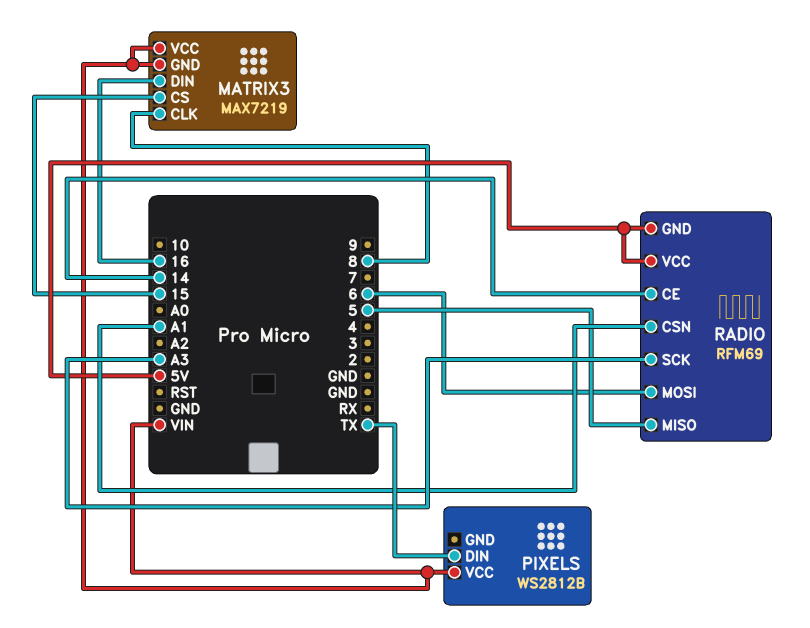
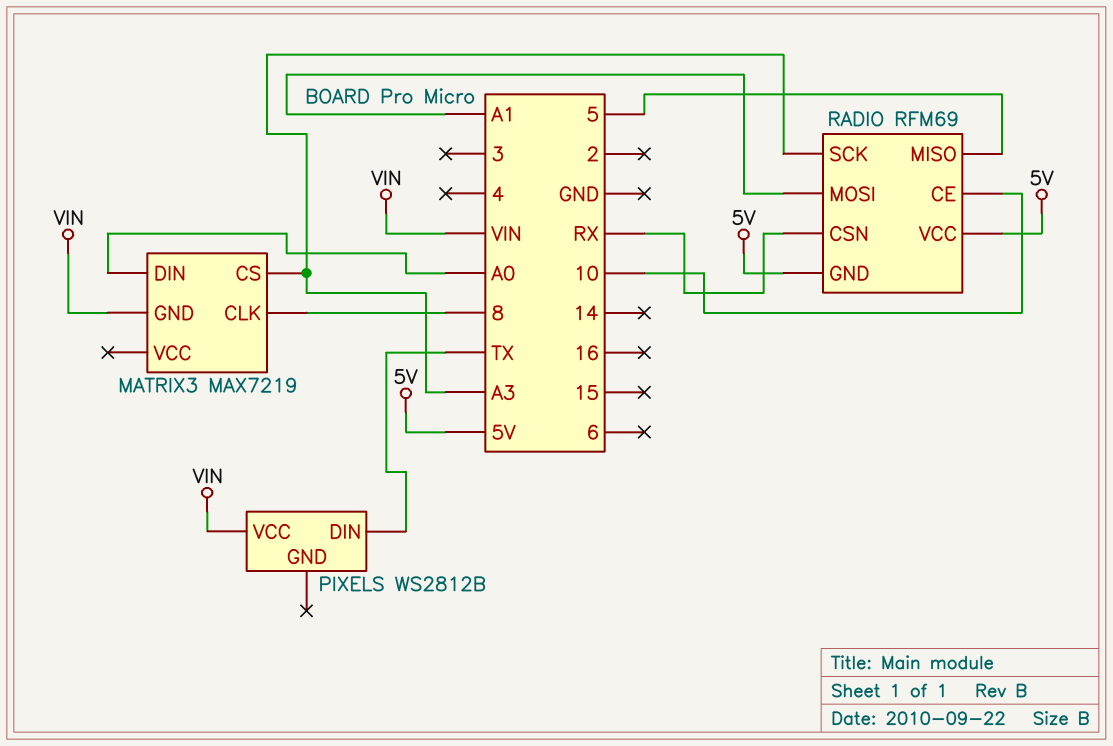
MATRIX3 pin CS: 15 -> A3
MATRIX3 pin DIN: 16 -> A0
MATRIX3 pin VCC: VIN -> none
RADIO pin CE: 14 -> 10
RADIO pin CSN: A1 -> RX
RADIO pin MOSI: 6 -> A1

